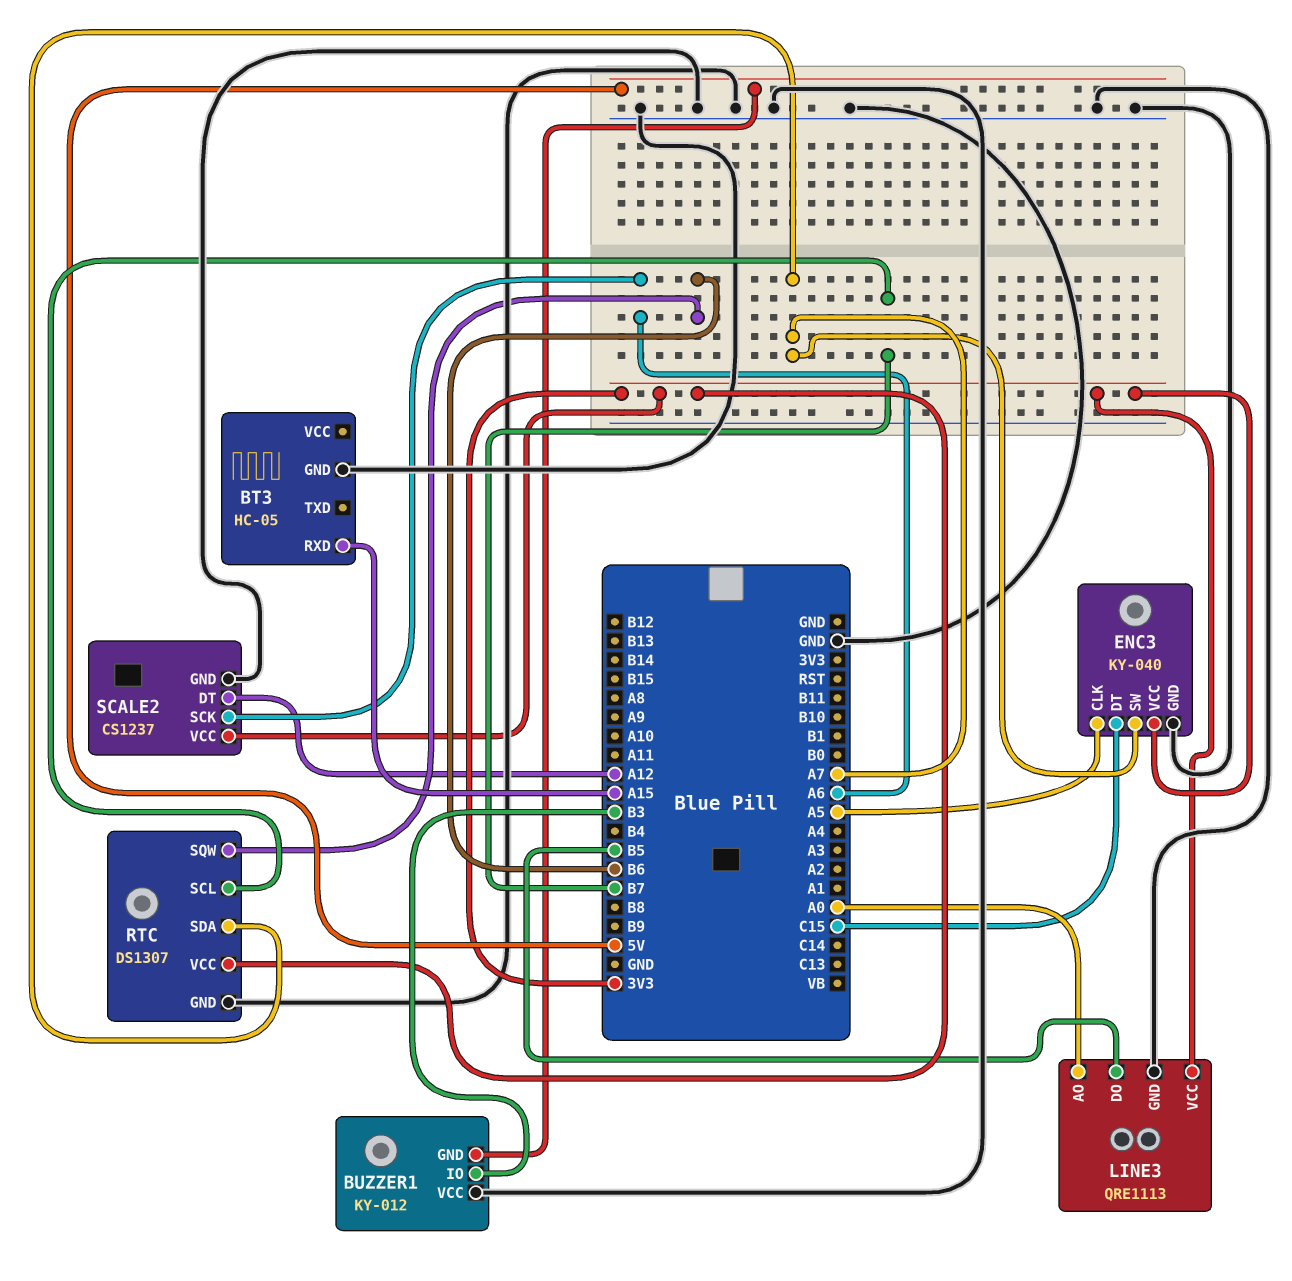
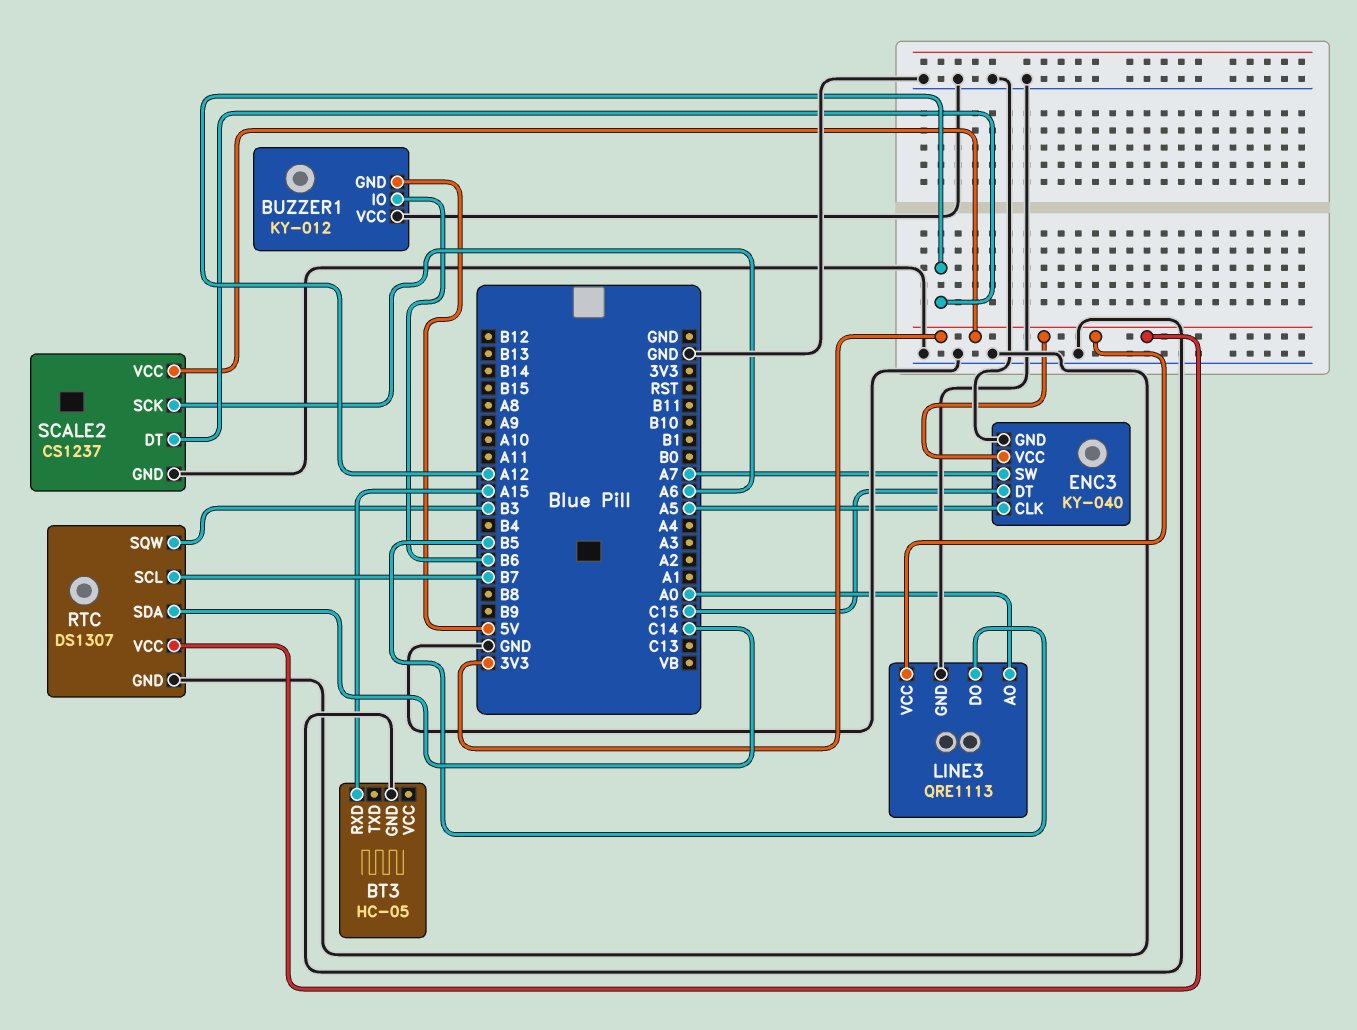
BUZZER1 pin IO: B3 -> B6
RTC pin SDA: A7 -> C14
RTC pin SQW: B6 -> B3

